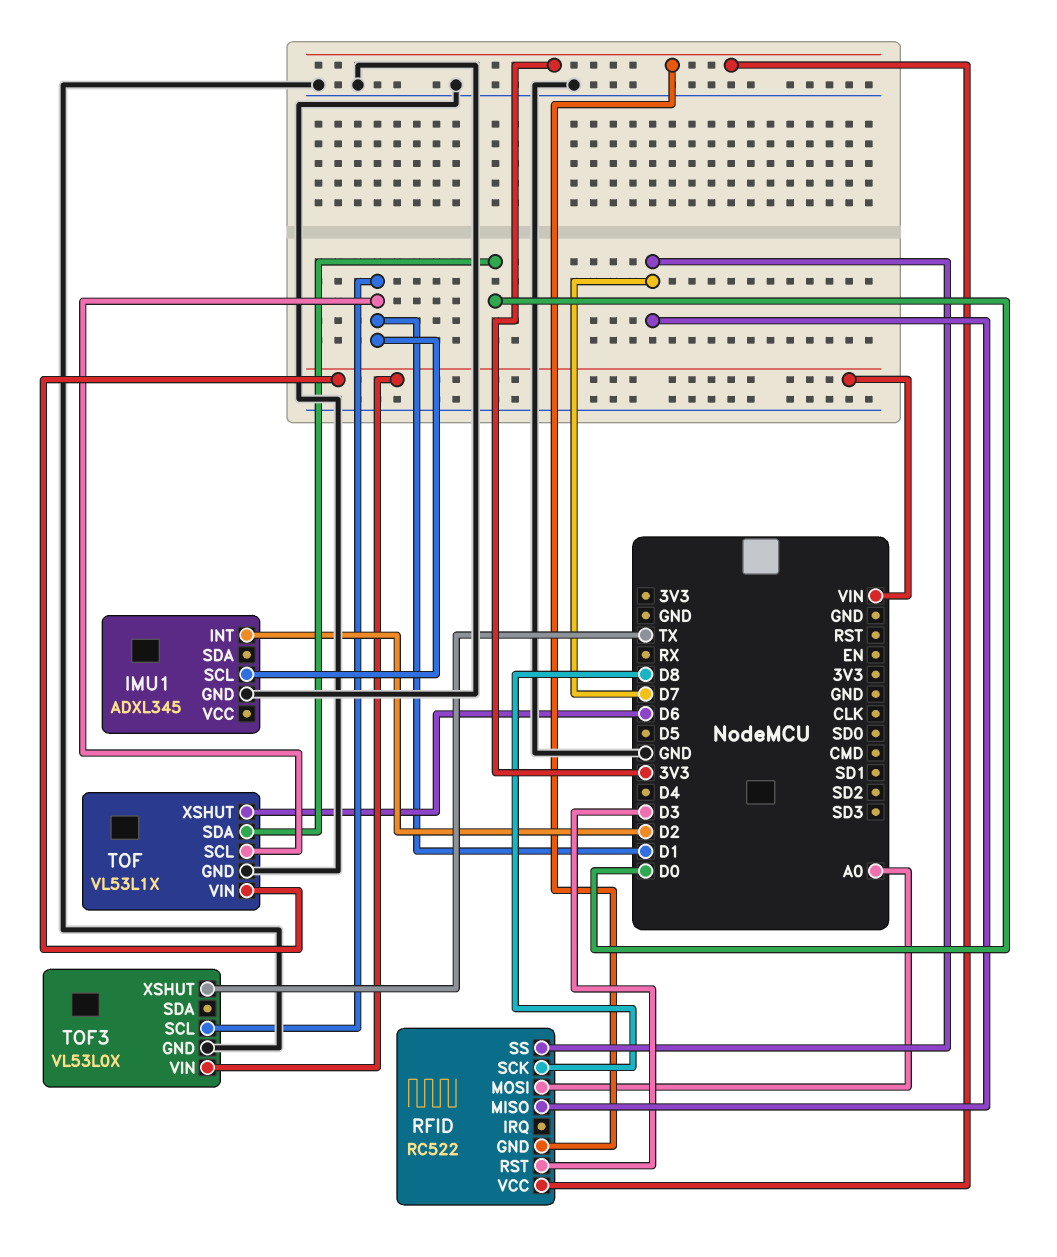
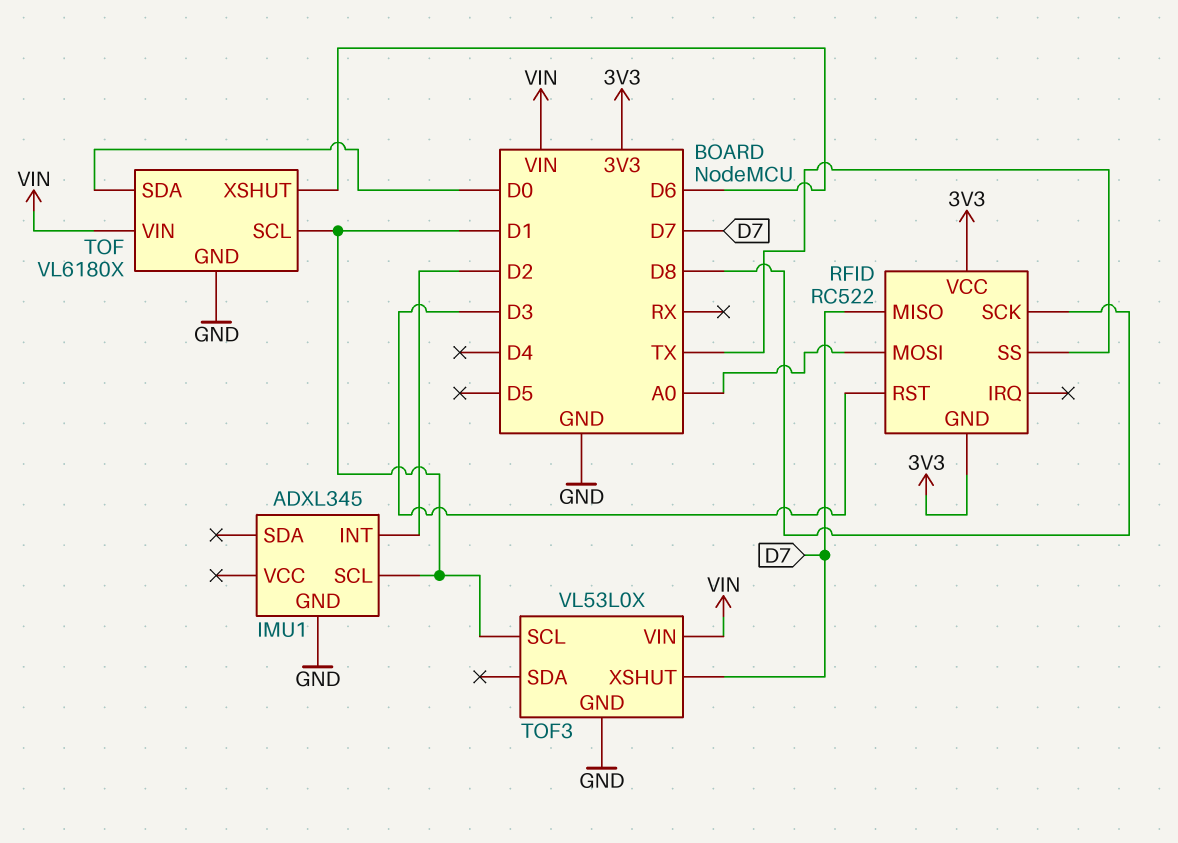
RFID pin SS: D7 -> TX
TOF: VL53L1X -> VL6180X
TOF3 pin XSHUT: TX -> D7

